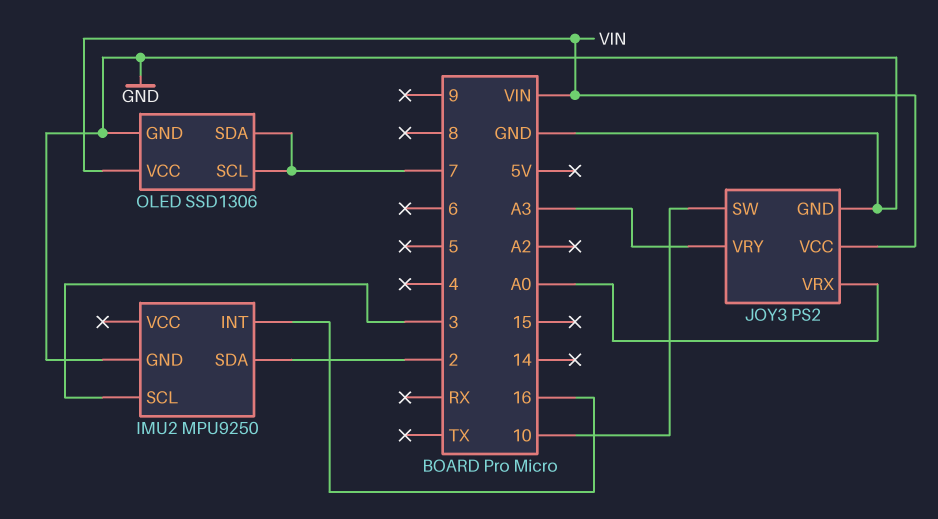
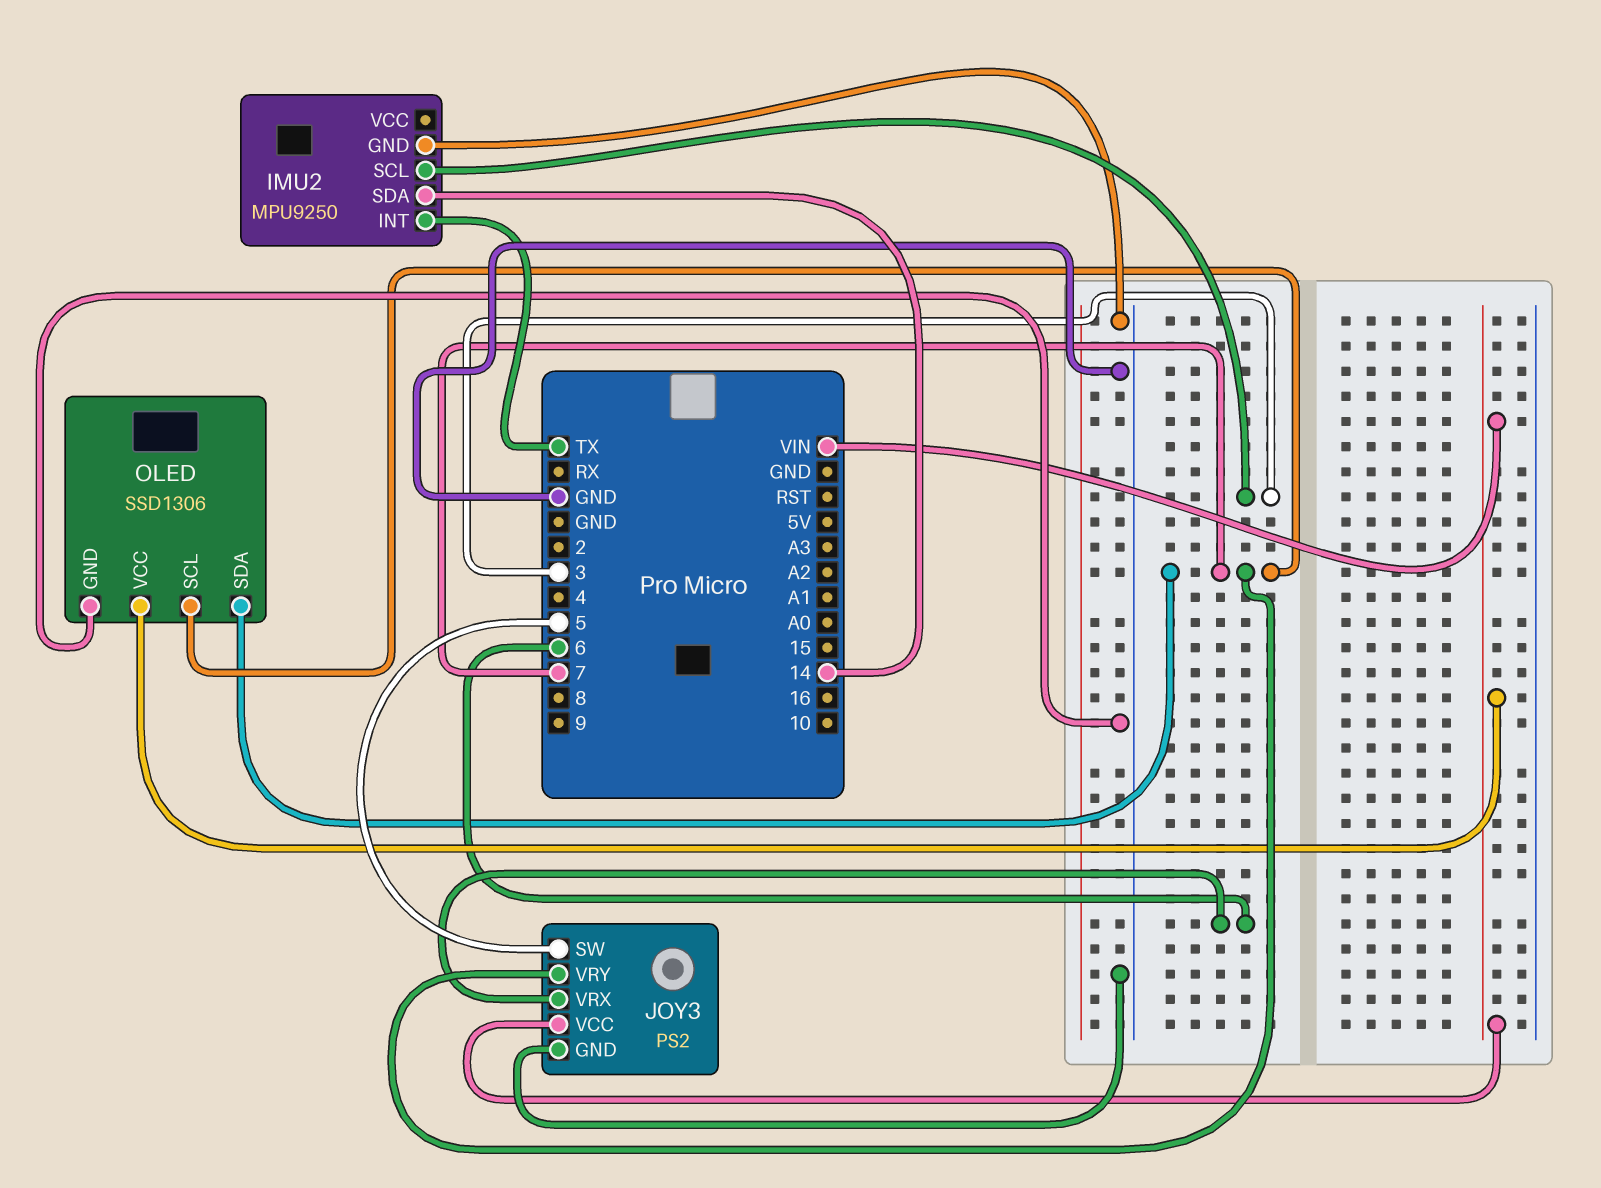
IMU2 pin INT: 16 -> TX
IMU2 pin SDA: 2 -> 14
JOY3 pin SW: 10 -> 5
JOY3 pin VRX: A0 -> 6
JOY3 pin VRY: A3 -> 7

